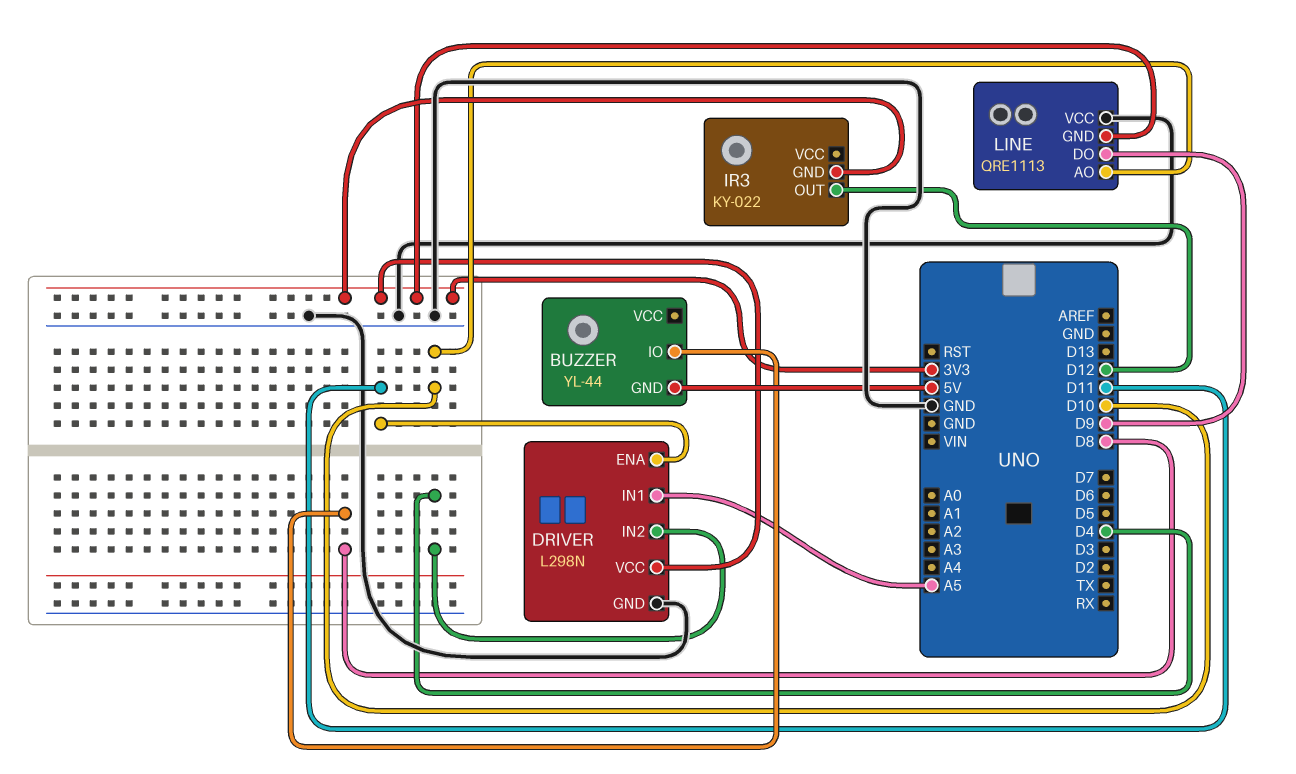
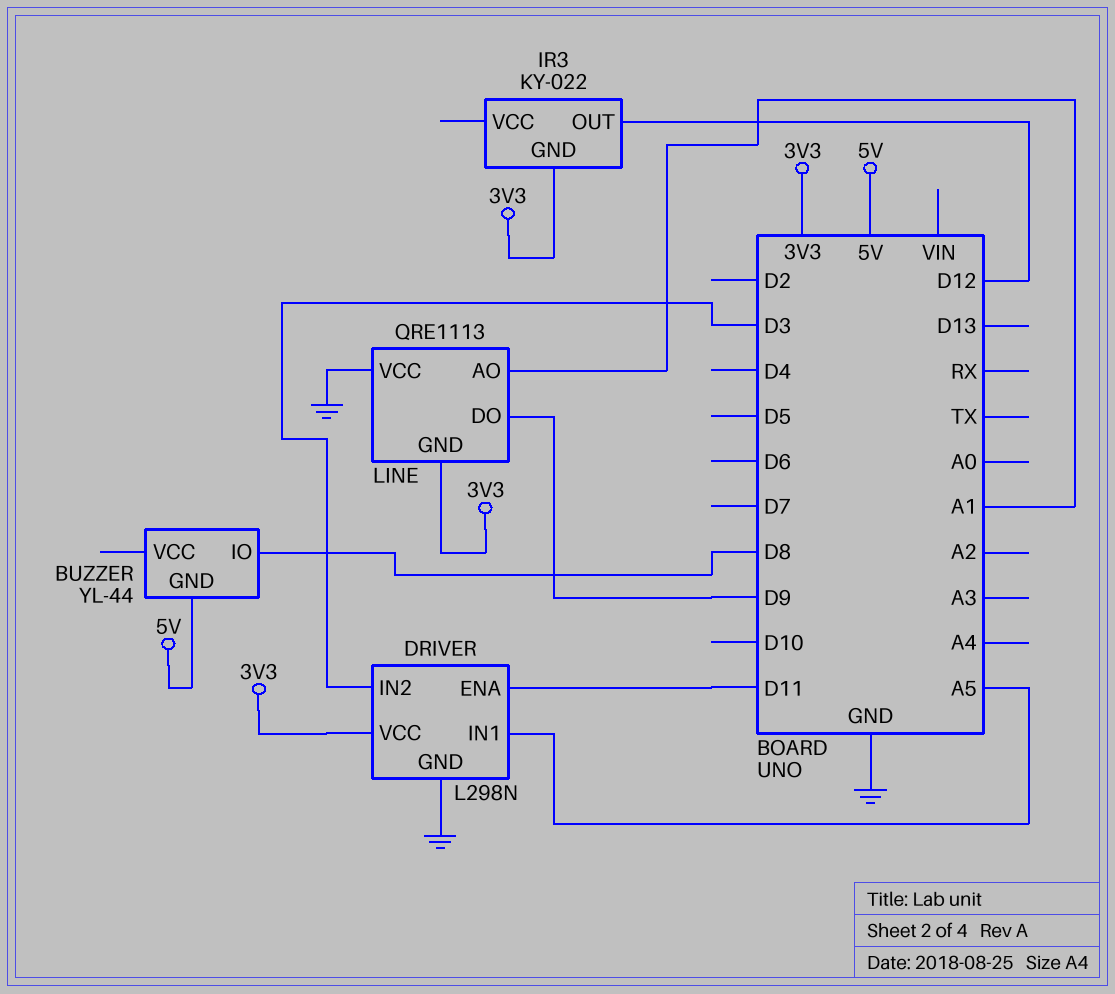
DRIVER pin IN2: D4 -> D3
LINE pin AO: D10 -> A1

